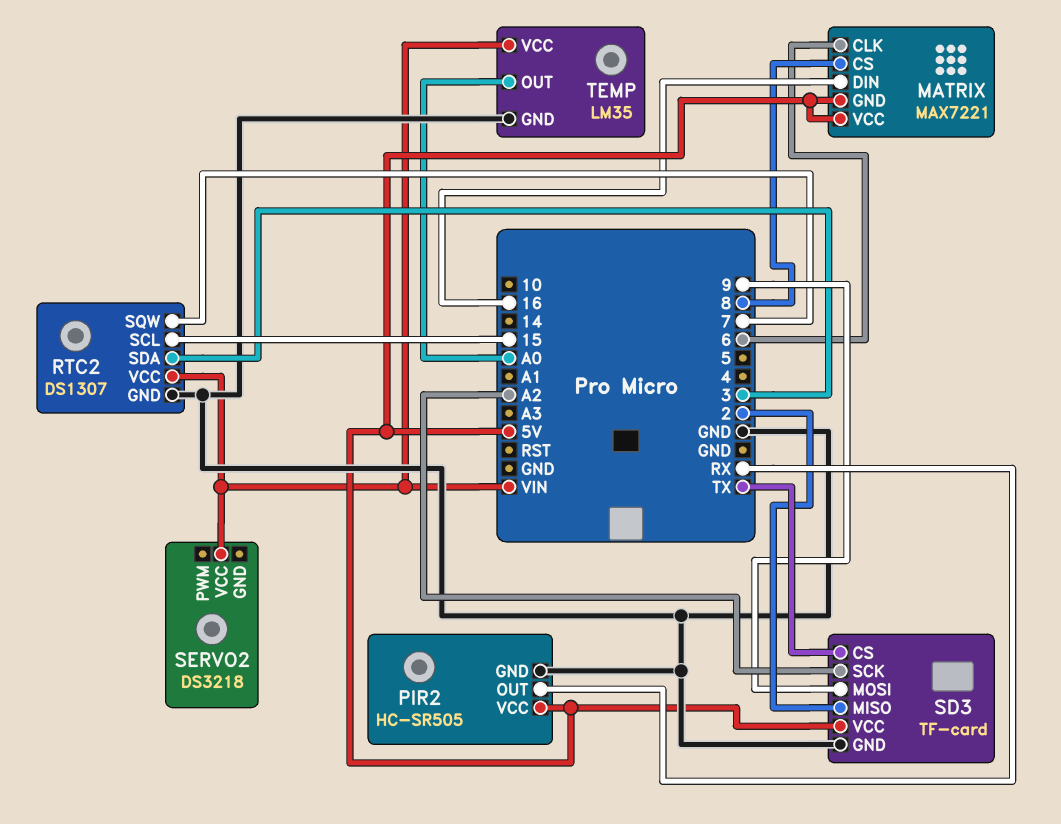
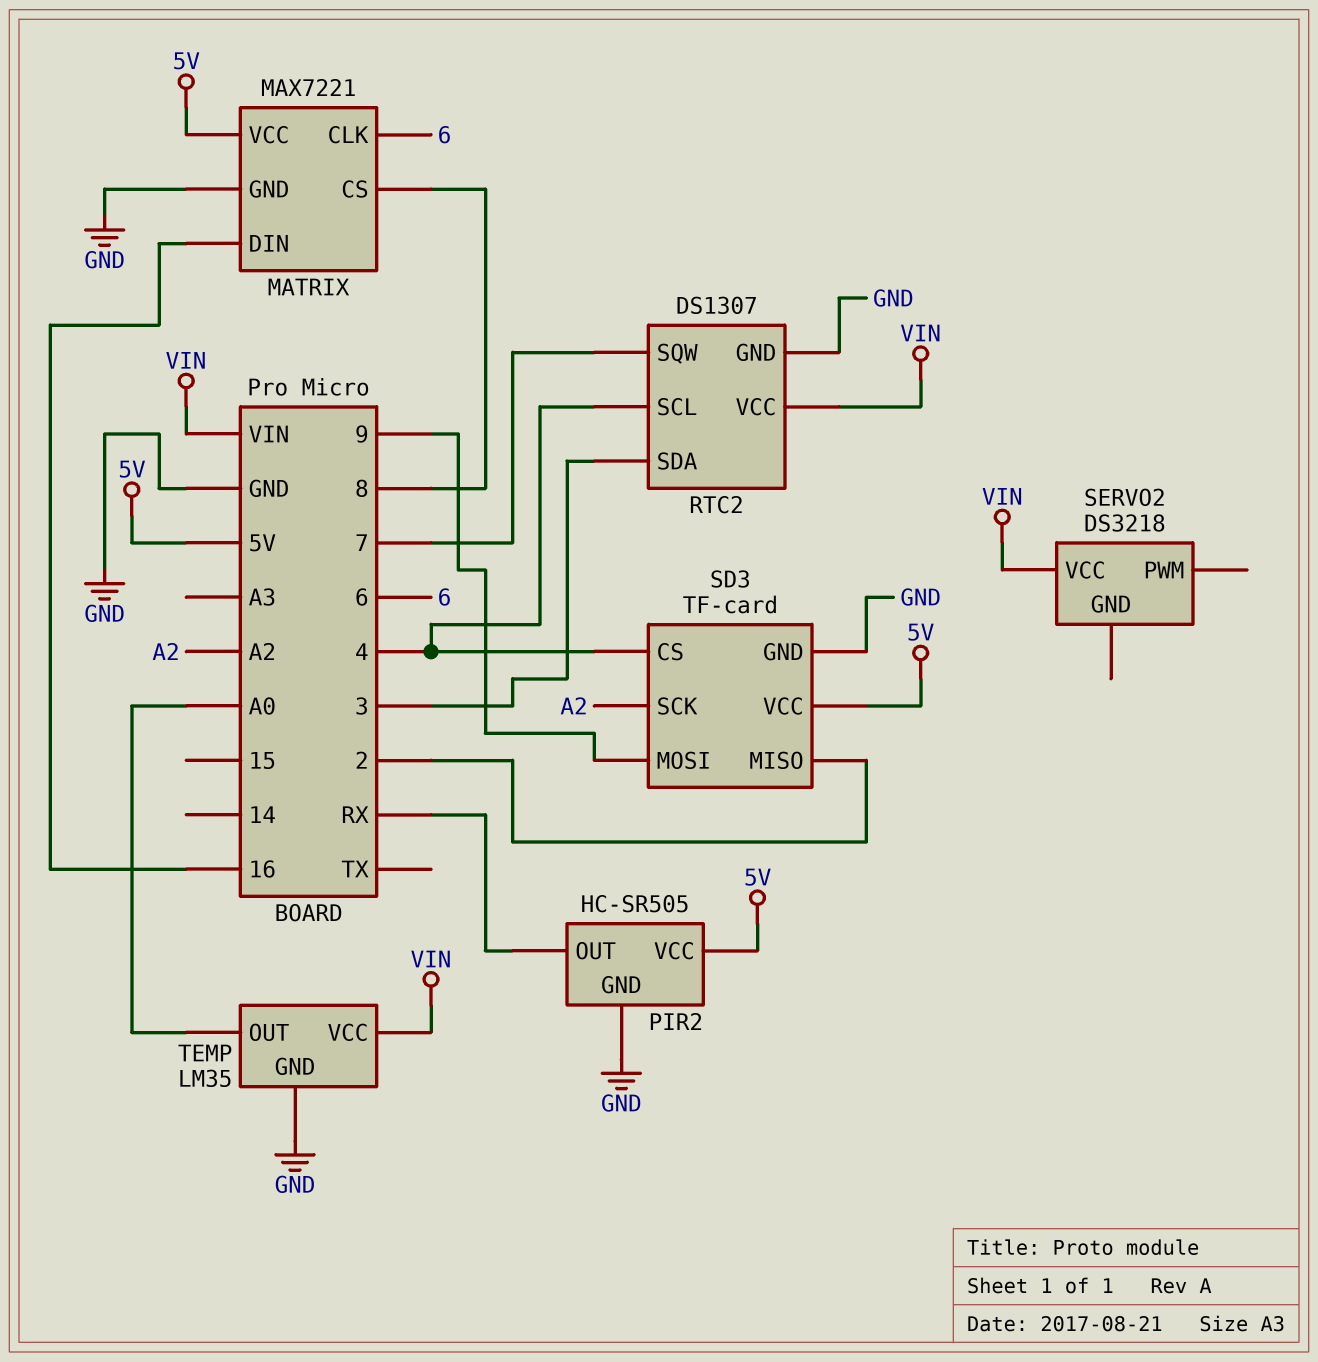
MATRIX pin GND: 5V -> GND
RTC2 pin SCL: 15 -> 4
SD3 pin CS: TX -> 4

